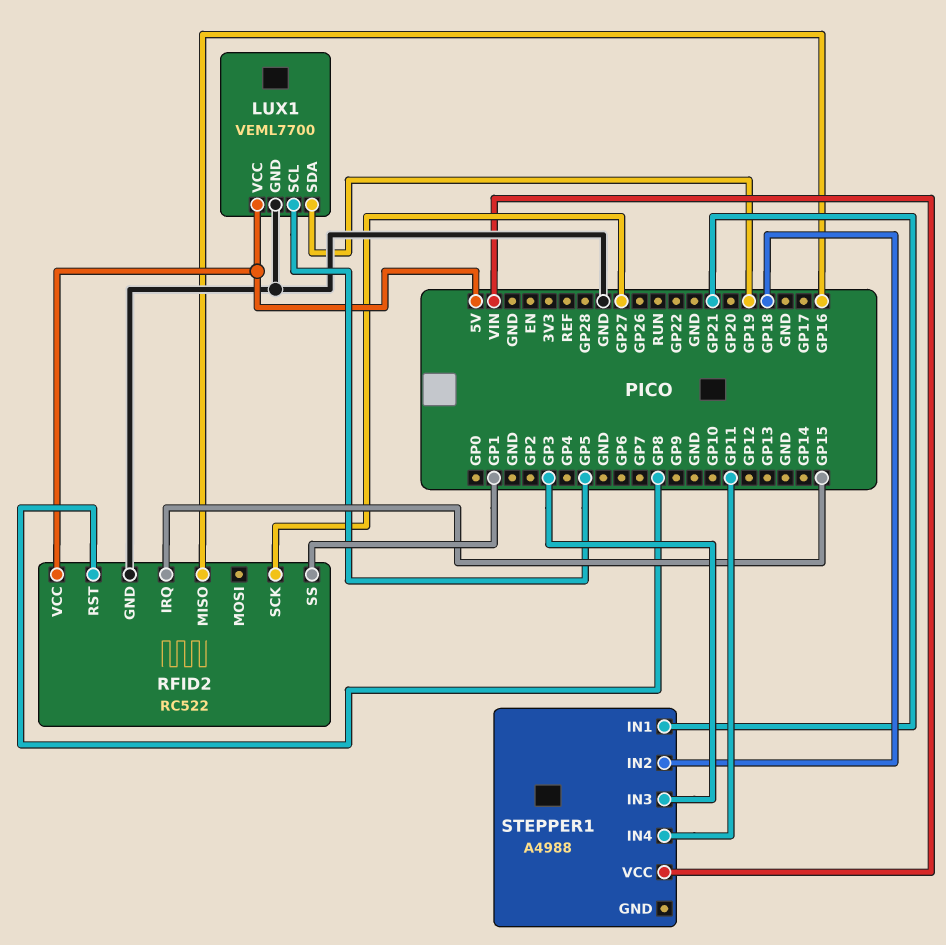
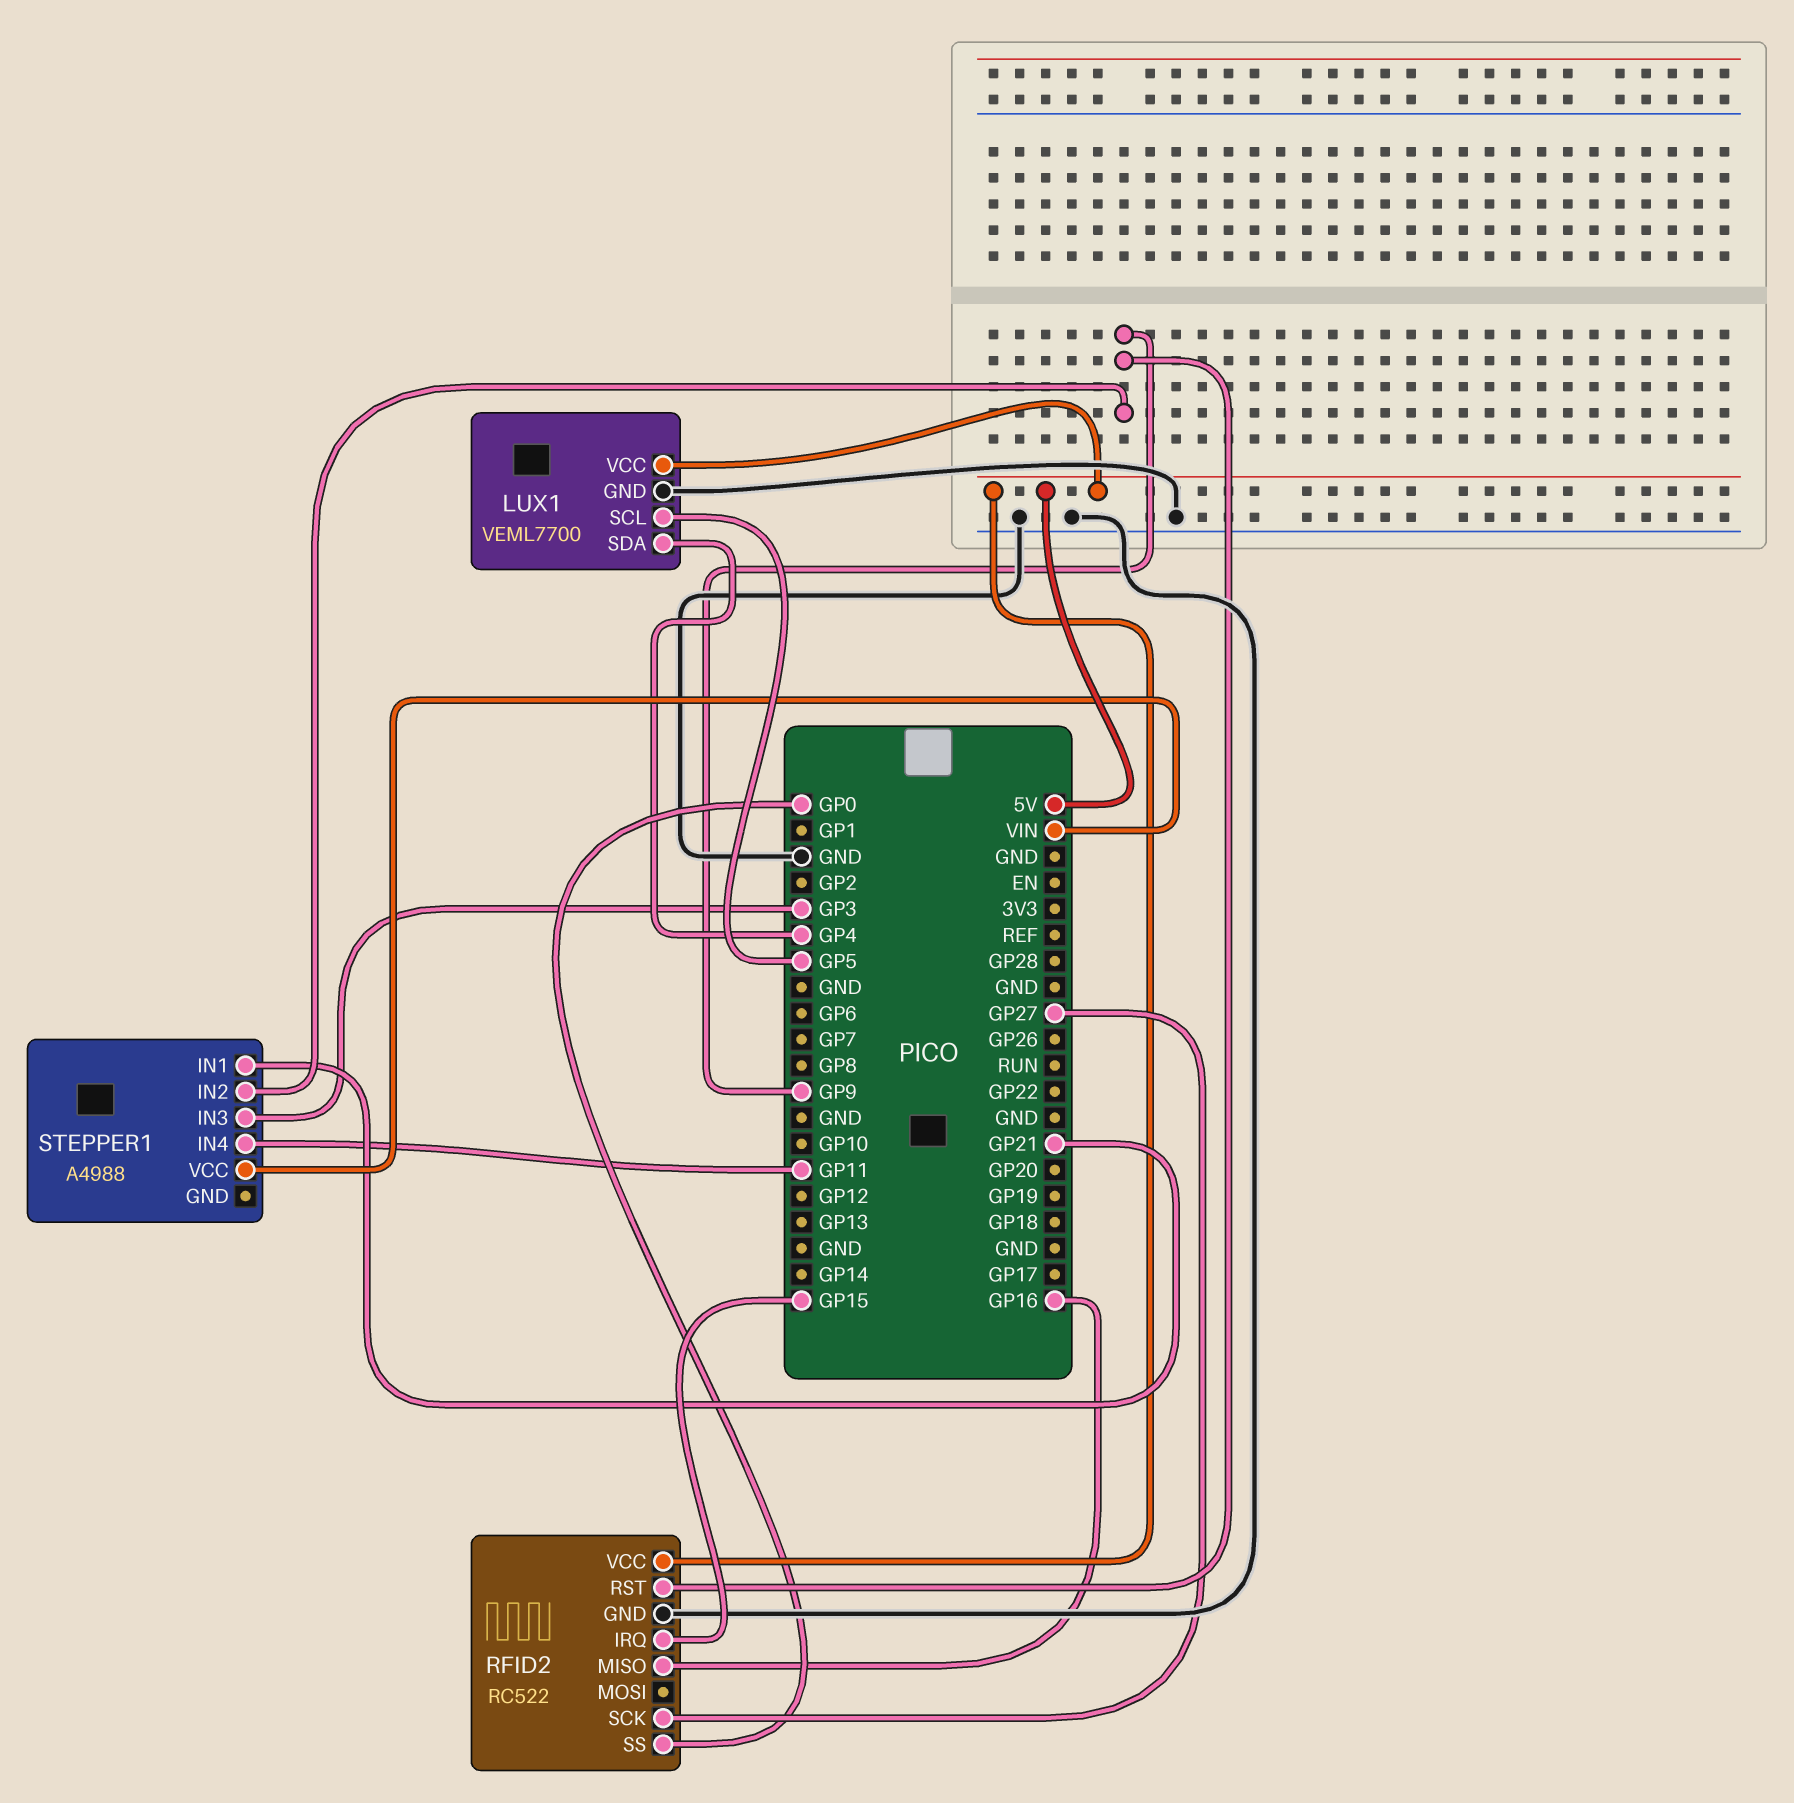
LUX1 pin SDA: GP19 -> GP4
RFID2 pin RST: GP8 -> GP9
RFID2 pin SS: GP1 -> GP0
STEPPER1 pin IN2: GP18 -> GP9

